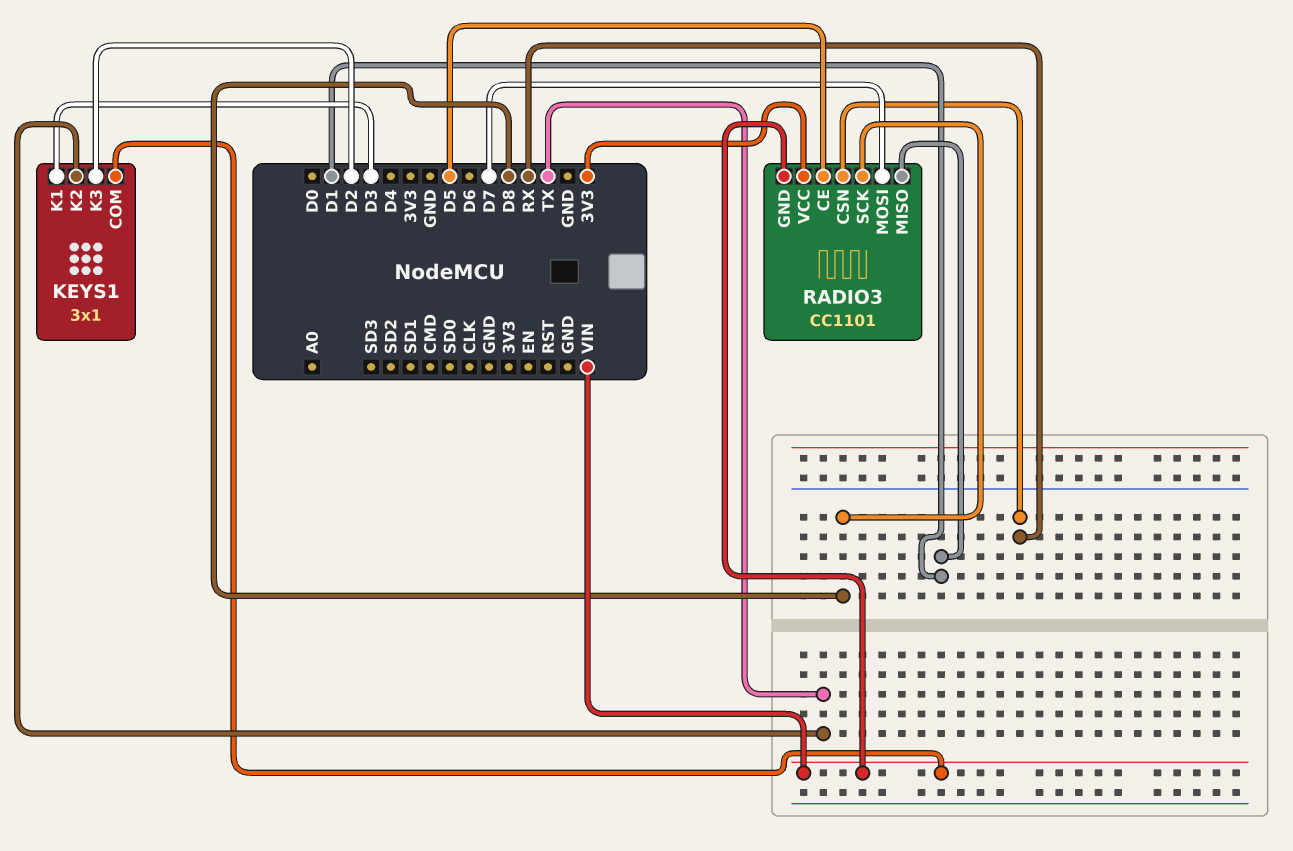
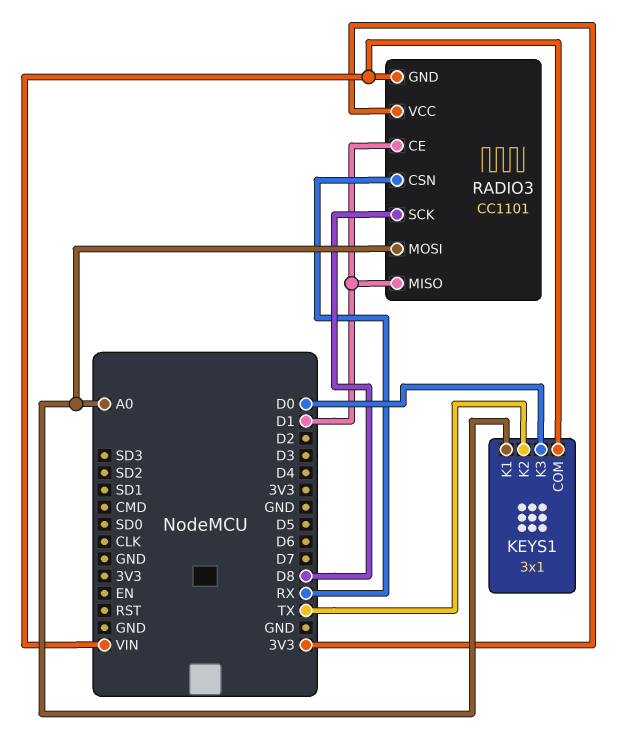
KEYS1 pin K1: D3 -> A0
KEYS1 pin K3: D2 -> D0
RADIO3 pin CE: D5 -> D1
RADIO3 pin MOSI: D7 -> A0

